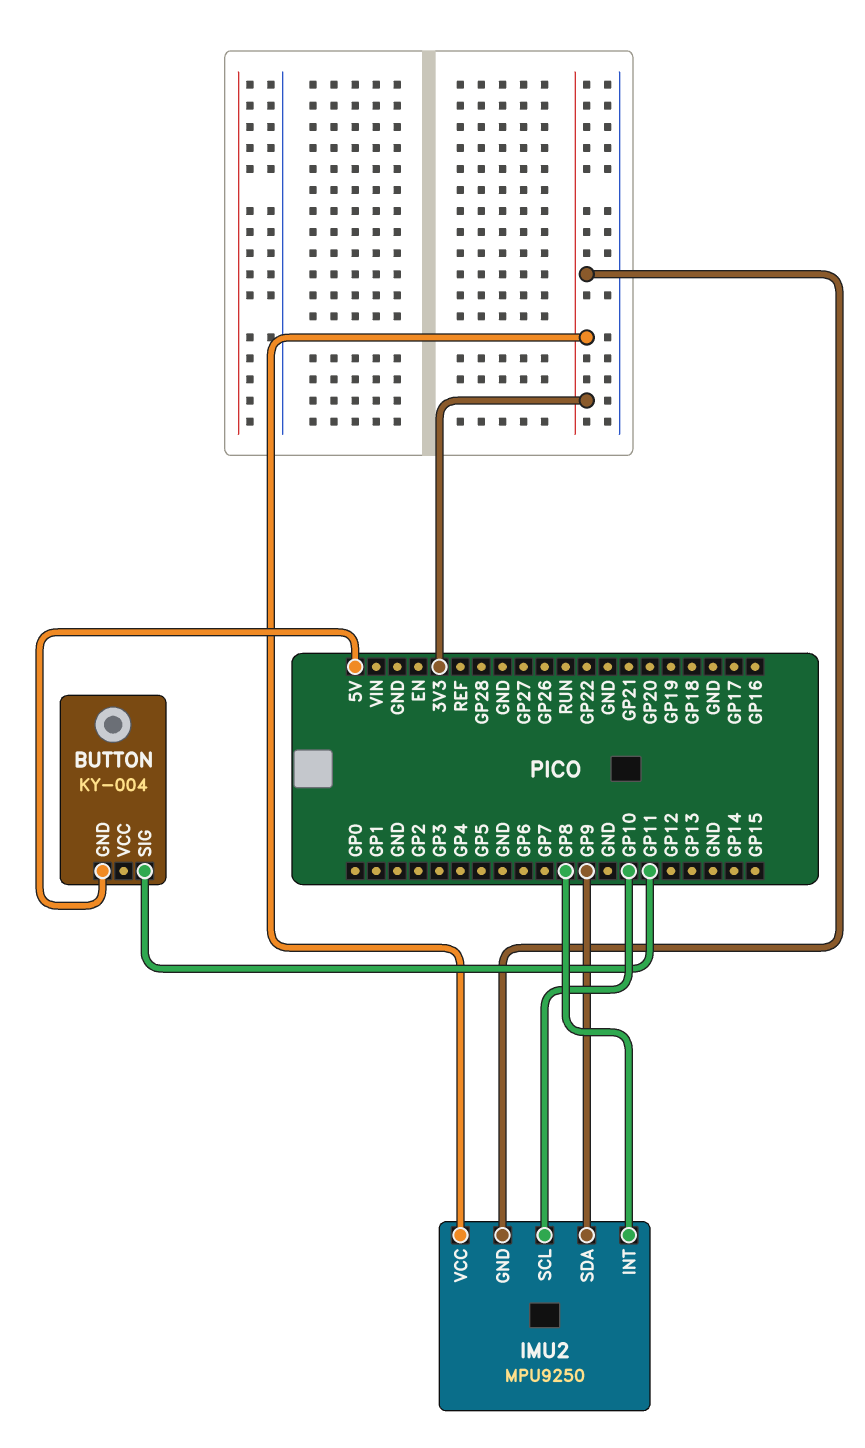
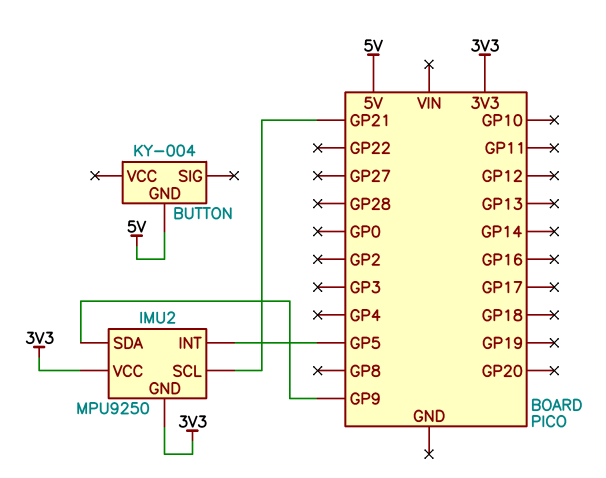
BUTTON pin SIG: GP11 -> none
IMU2 pin INT: GP8 -> GP5
IMU2 pin SCL: GP10 -> GP21

